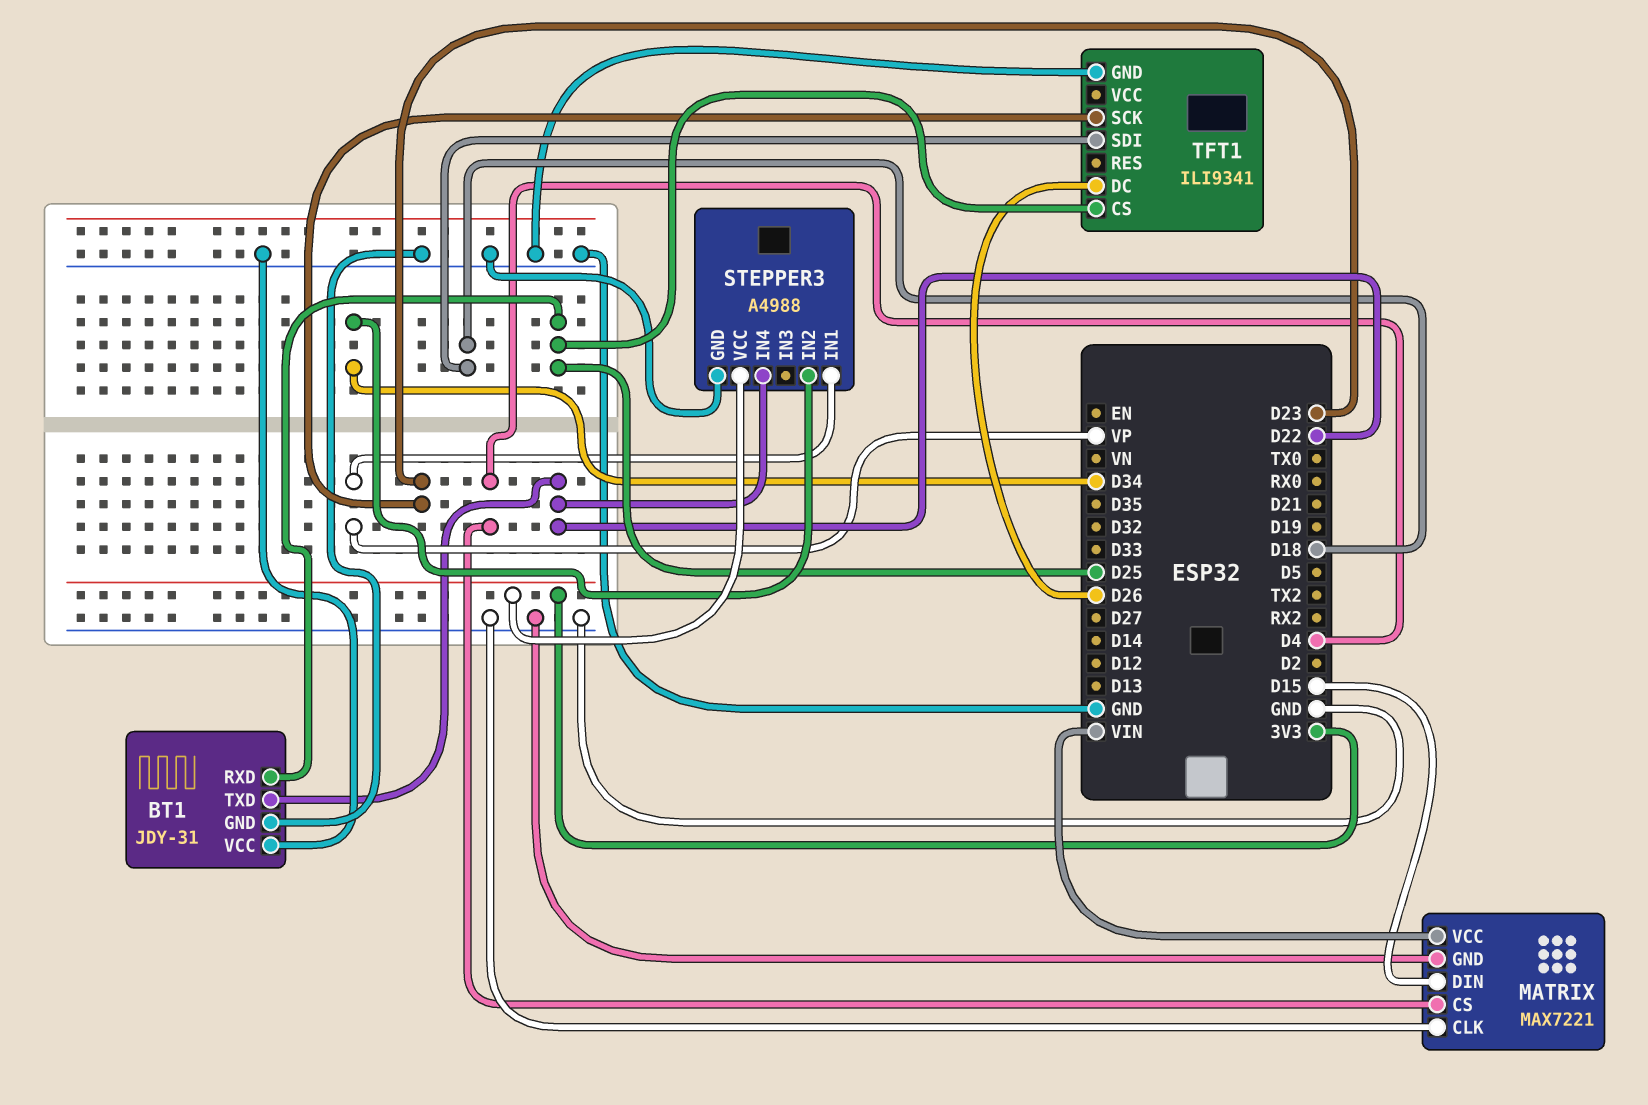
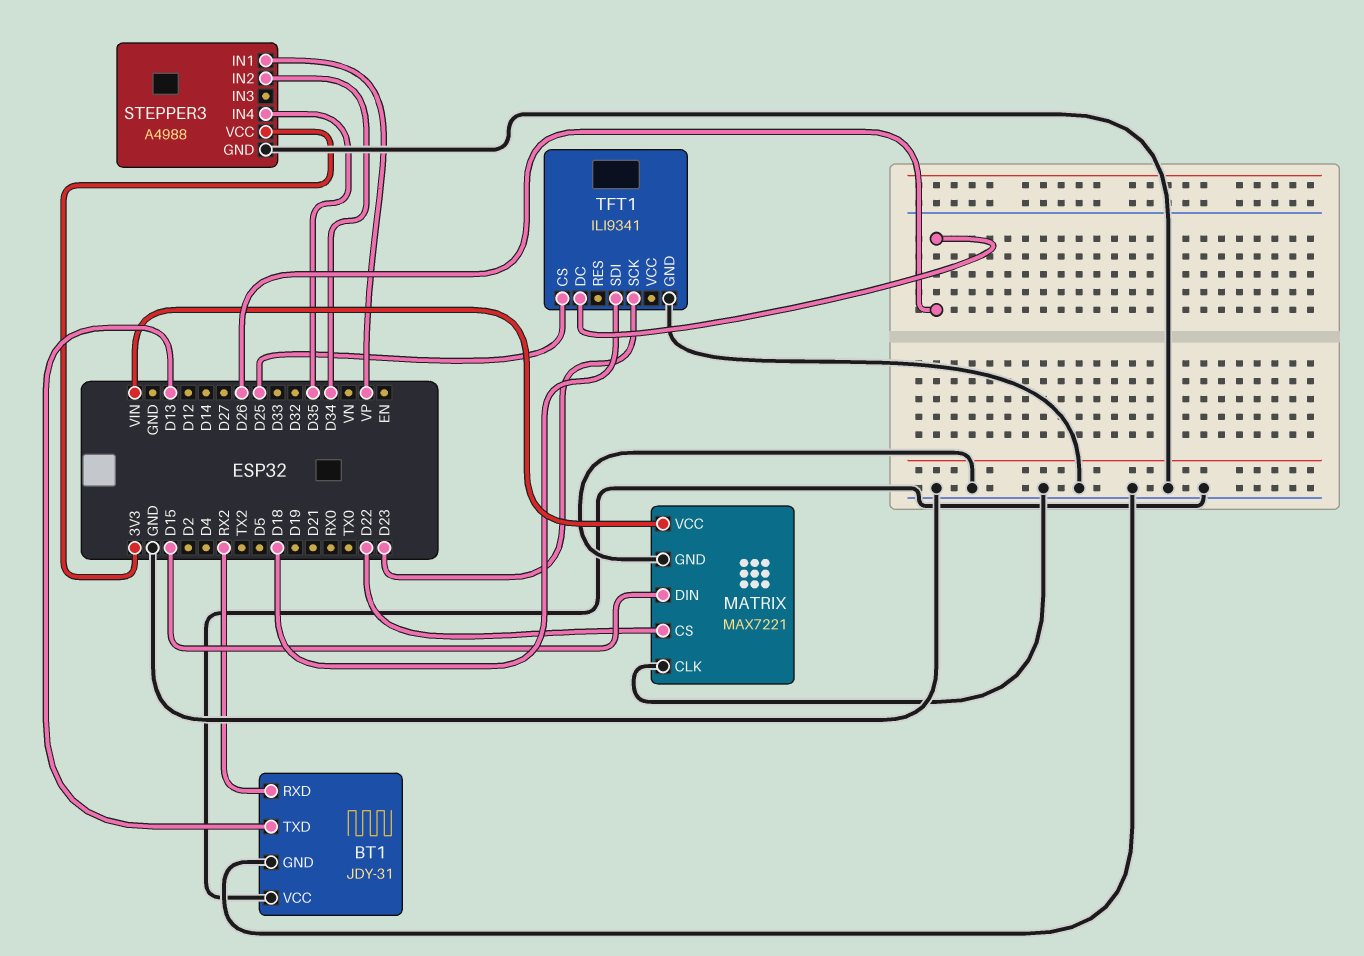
BT1 pin RXD: D25 -> RX2
BT1 pin TXD: D22 -> D13
MATRIX pin CS: D4 -> D22
STEPPER3 pin IN4: D22 -> D35

